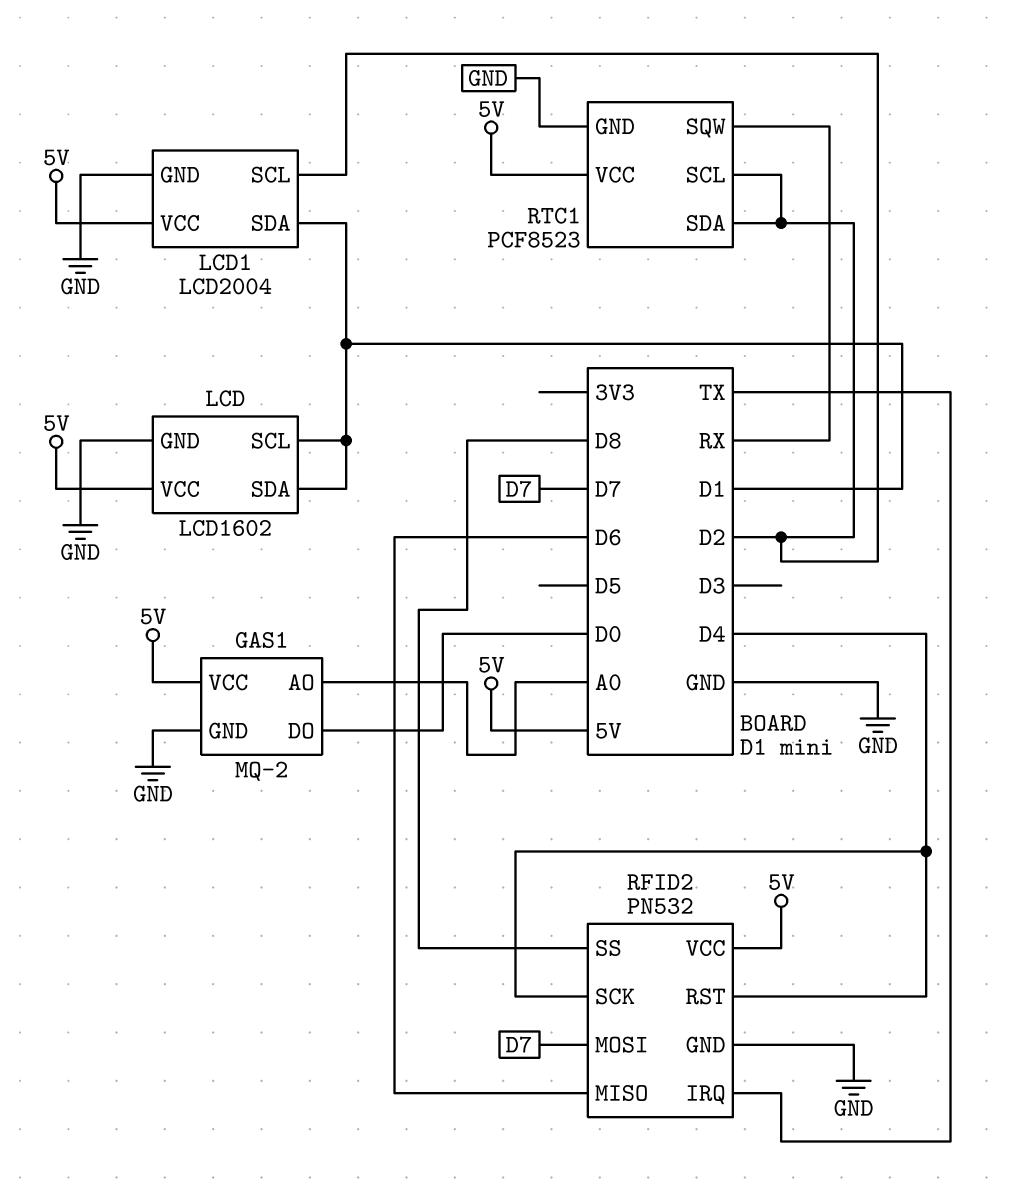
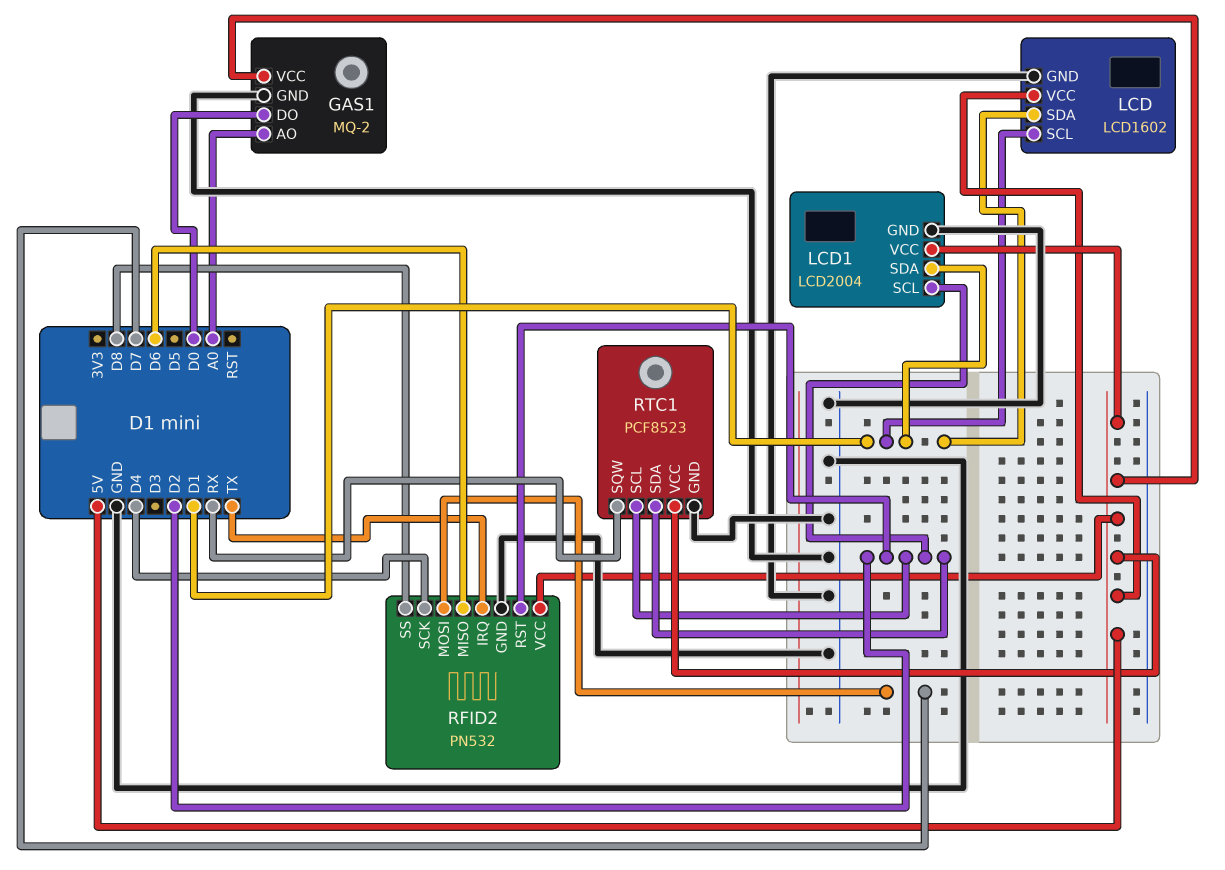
RFID2 pin RST: D4 -> D2

